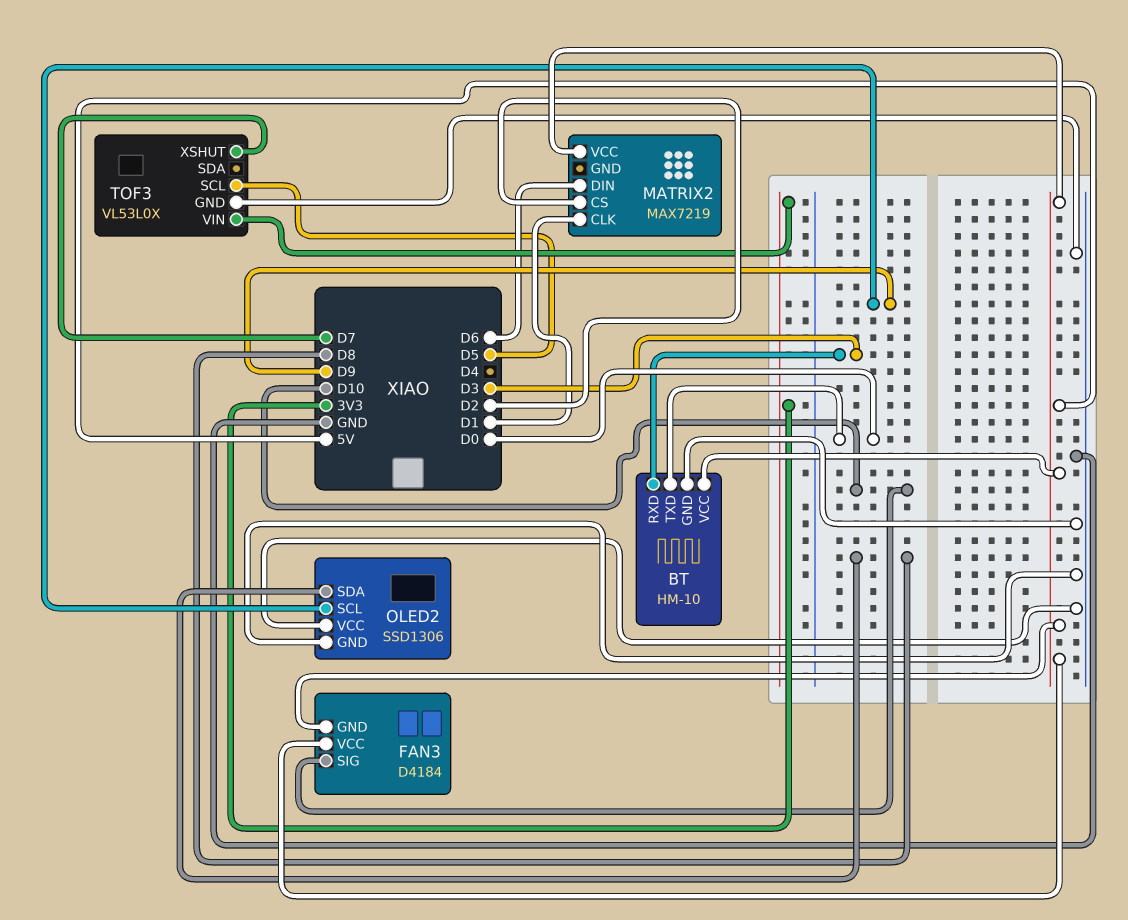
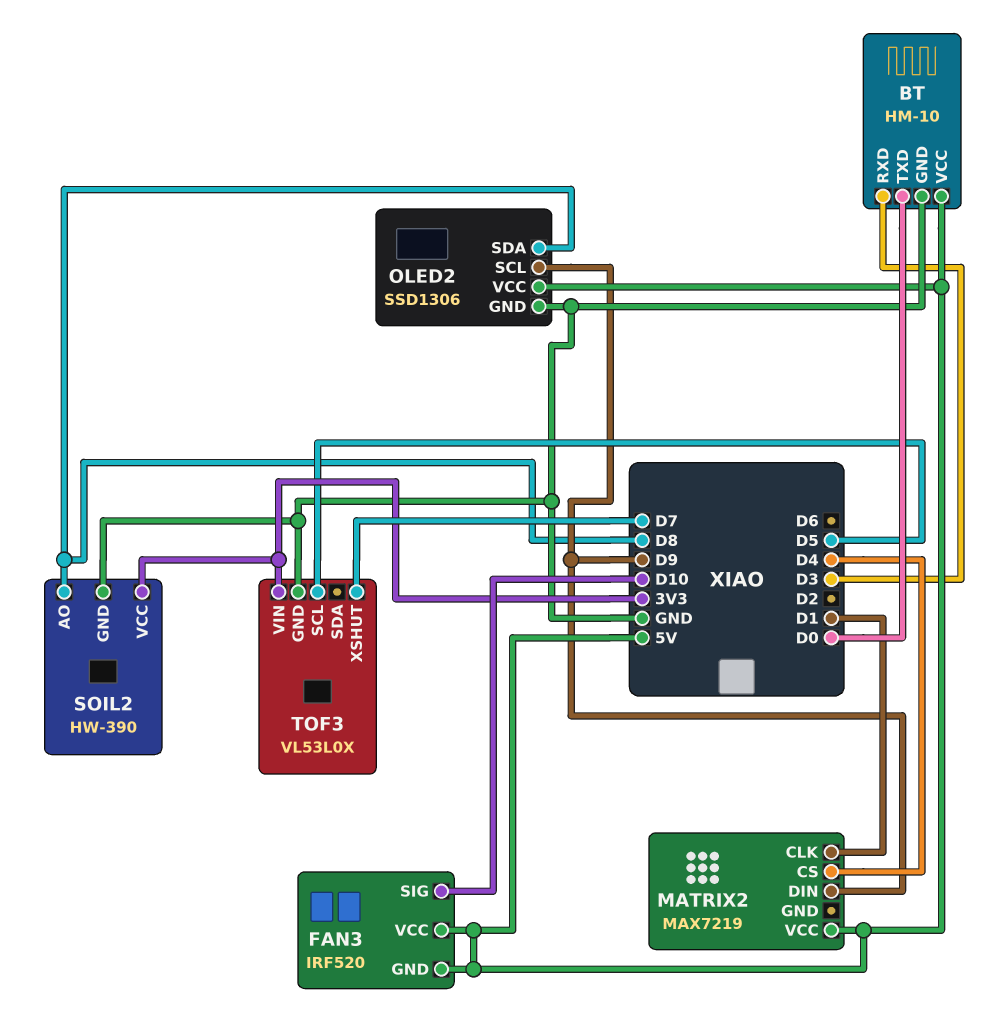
FAN3: D4184 -> IRF520
MATRIX2 pin CS: D2 -> D4
MATRIX2 pin DIN: D6 -> D9
OLED2 pin VCC: GND -> 5V
SOIL2: none -> HW-390
SOIL2 pin AO: none -> D8
SOIL2 pin GND: none -> GND
SOIL2 pin VCC: none -> 3V3

